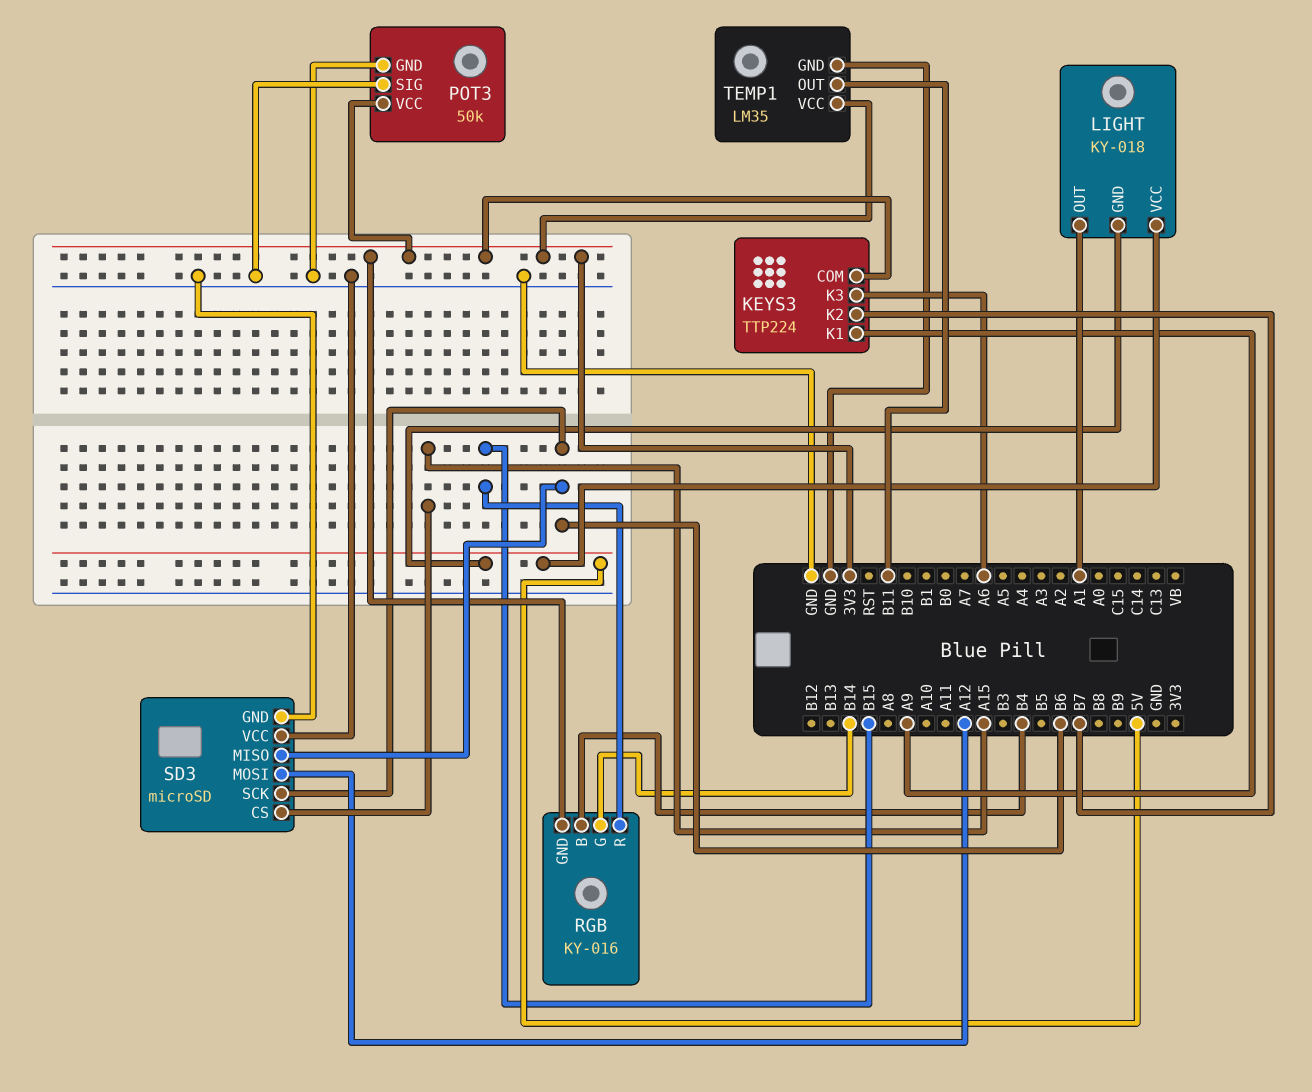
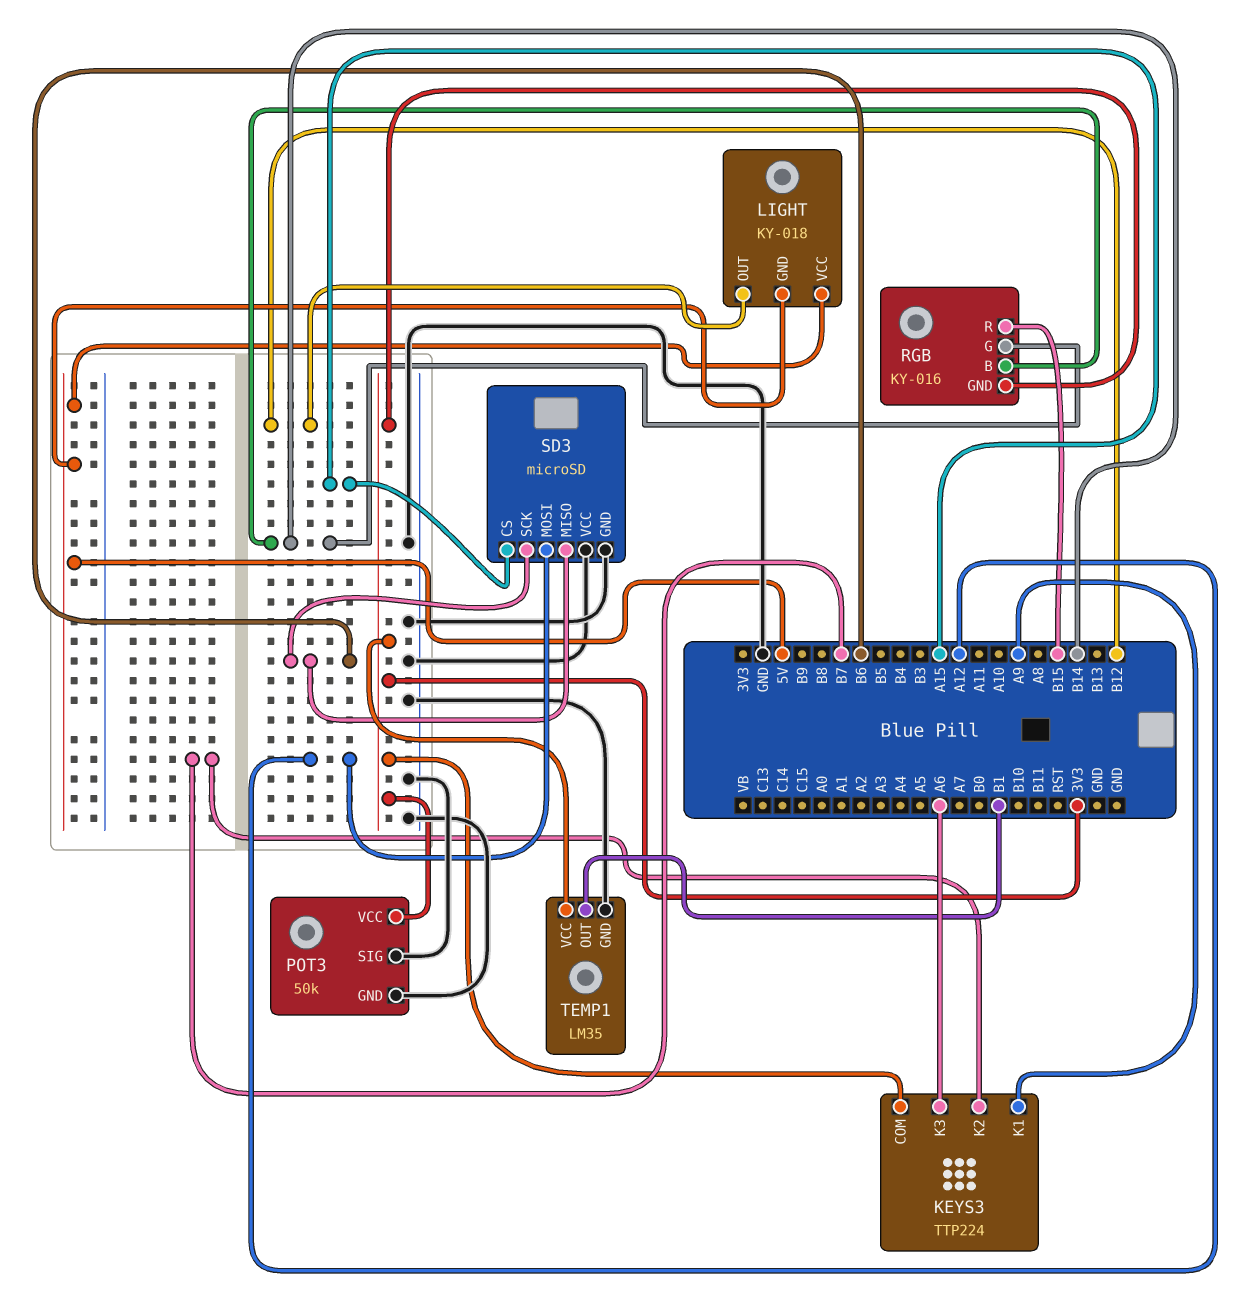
LIGHT pin OUT: A1 -> B12
RGB pin B: B4 -> B14
TEMP1 pin OUT: B11 -> B1

